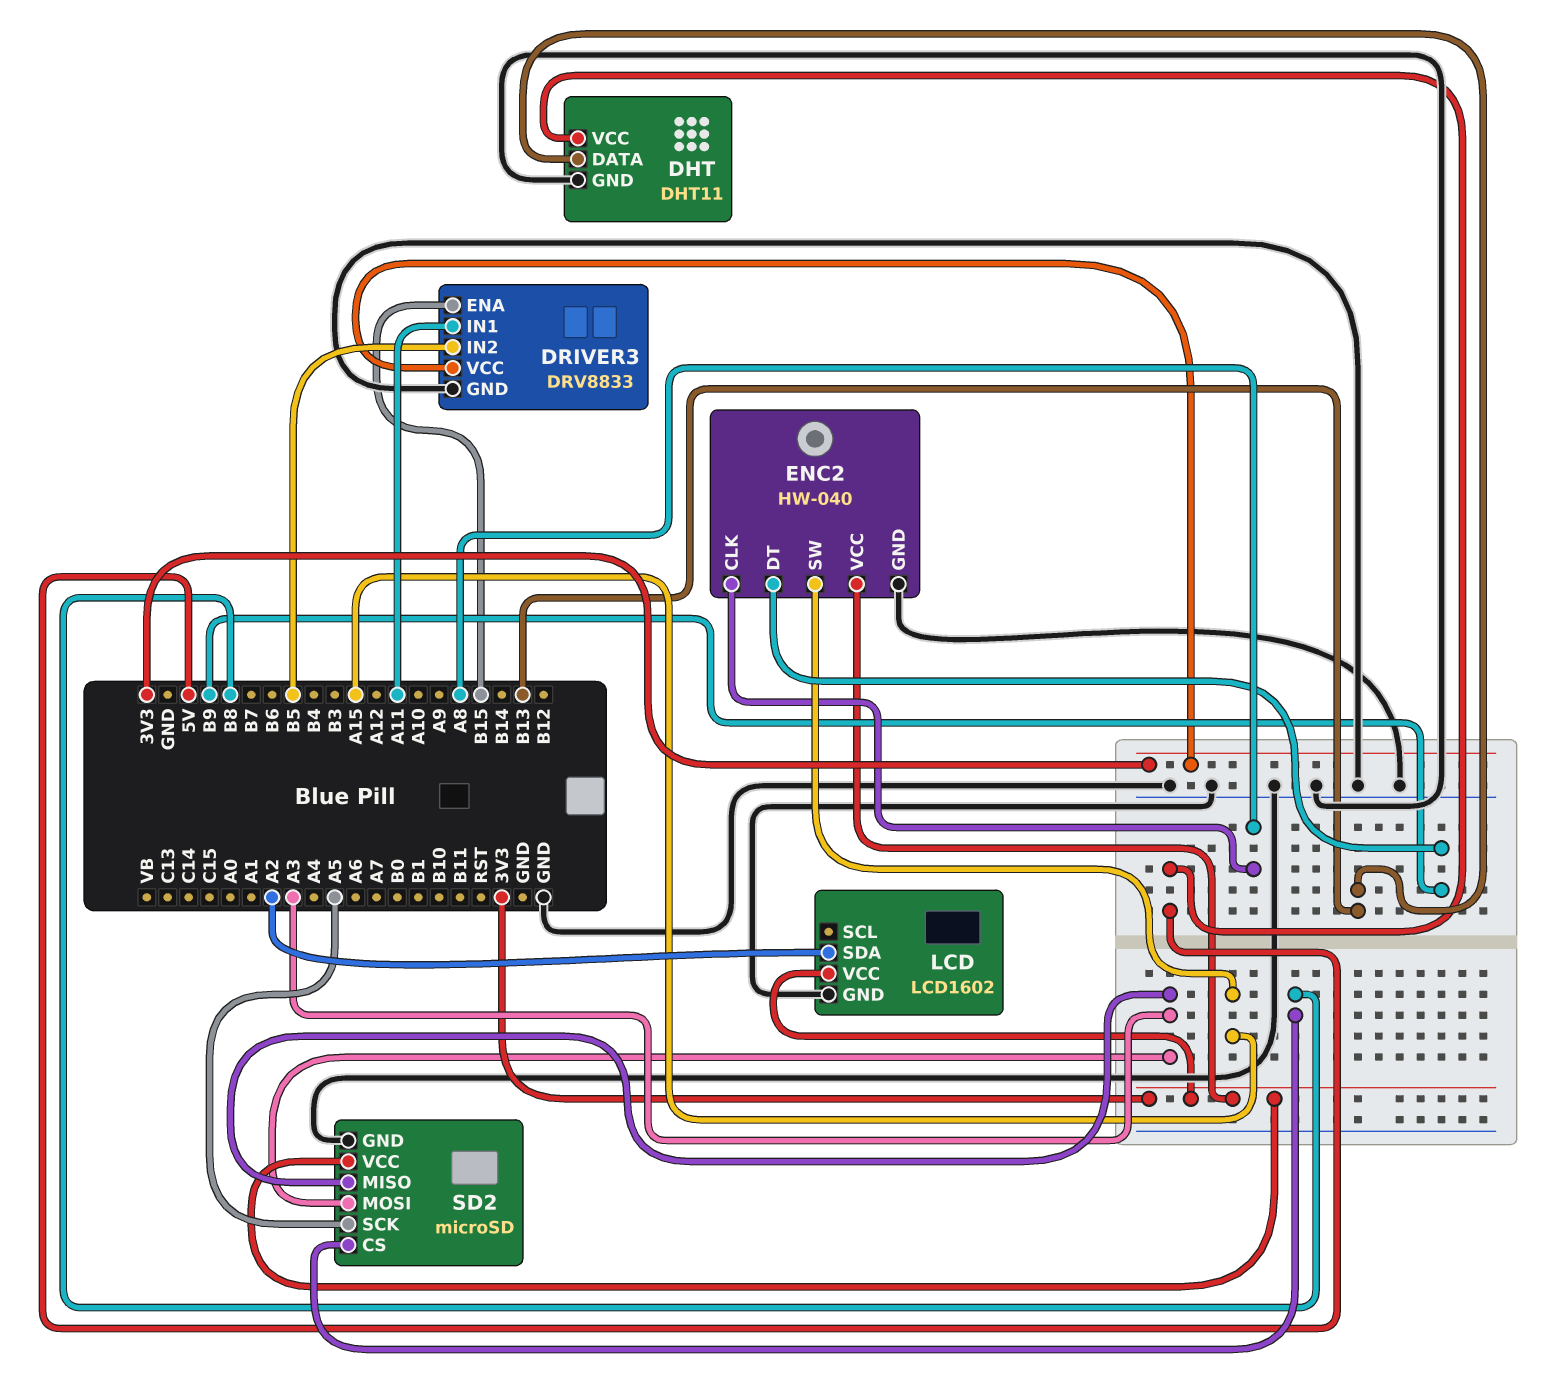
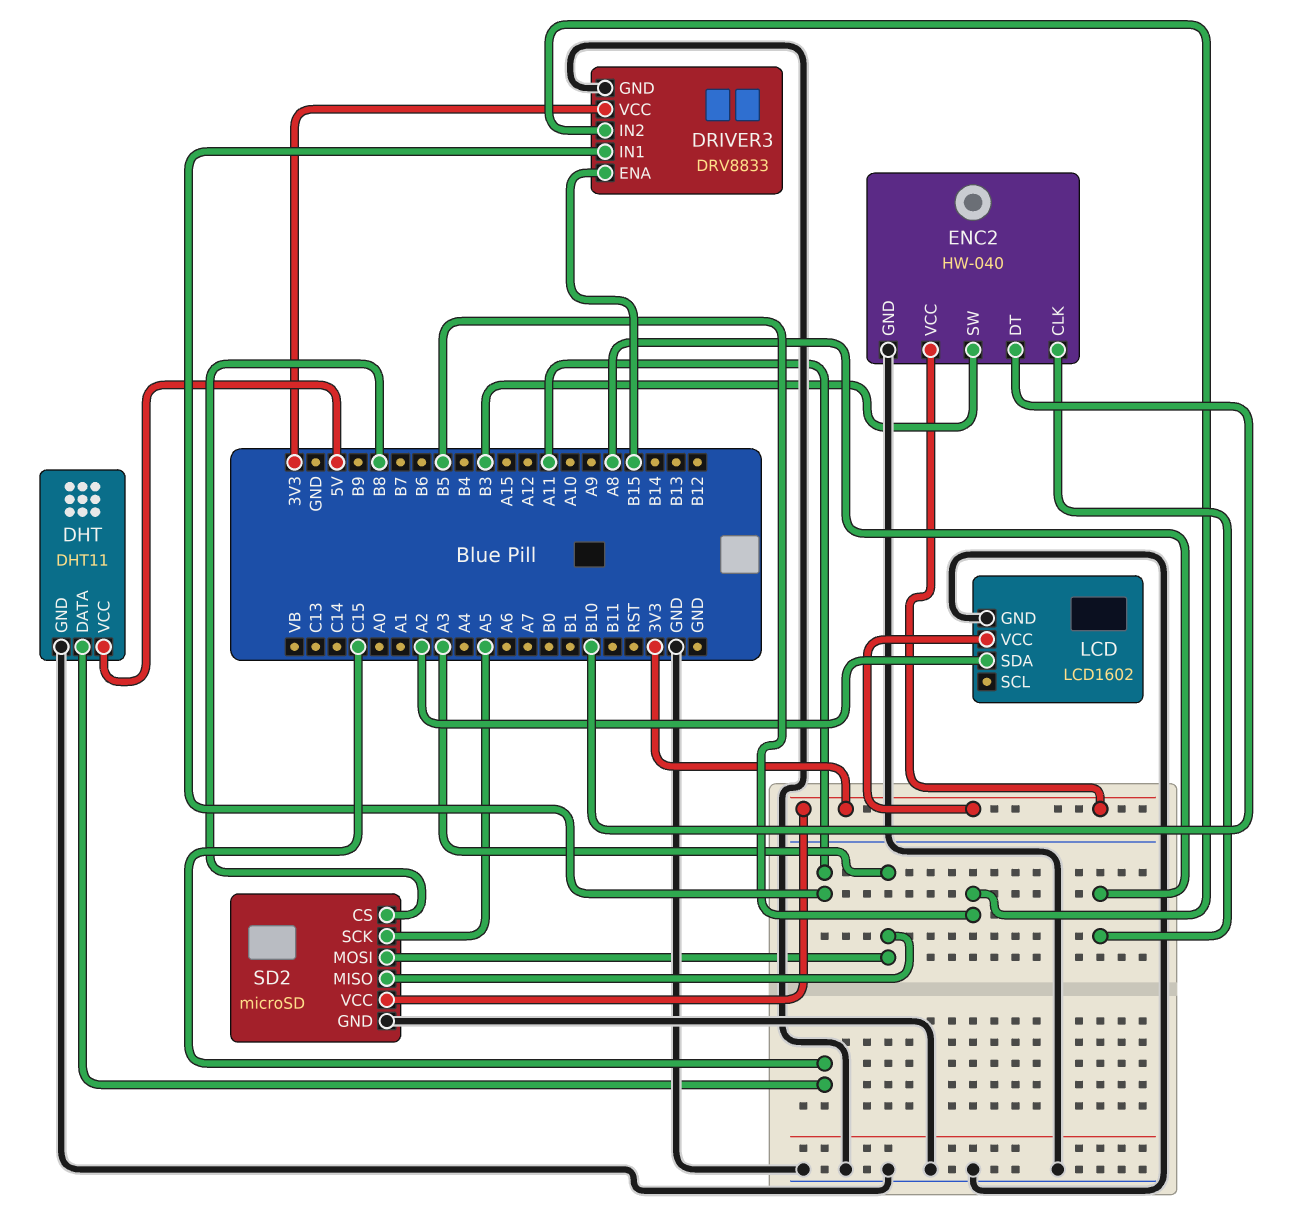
DHT pin DATA: B13 -> C15
ENC2 pin DT: B9 -> B10
ENC2 pin SW: A15 -> B3

